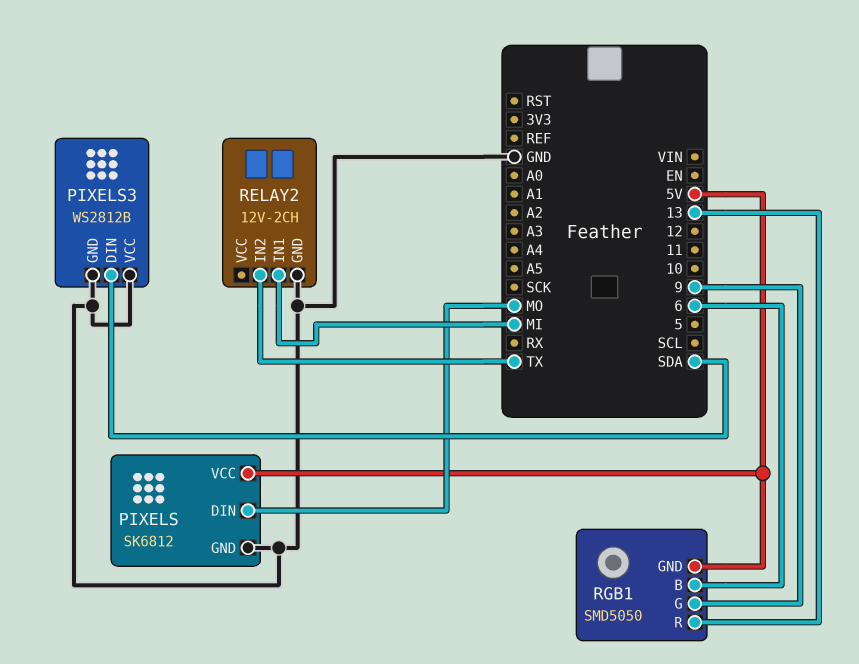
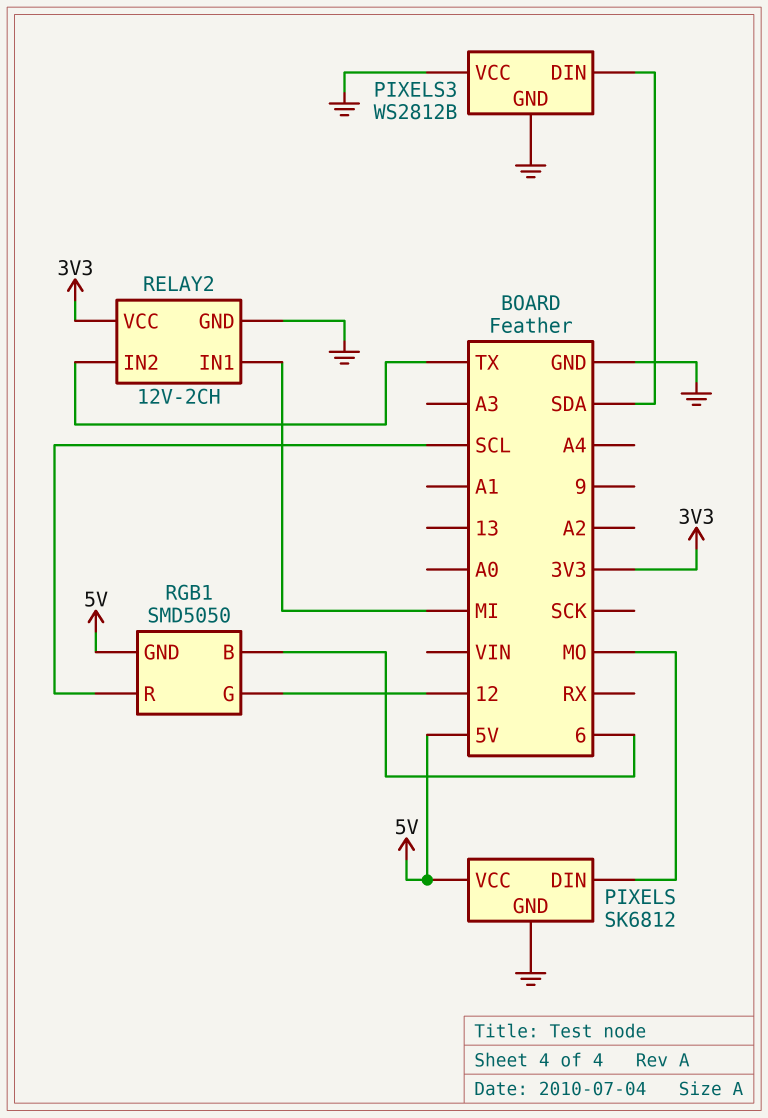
RELAY2 pin VCC: none -> 3V3
RGB1 pin G: 9 -> 12
RGB1 pin R: 13 -> SCL

